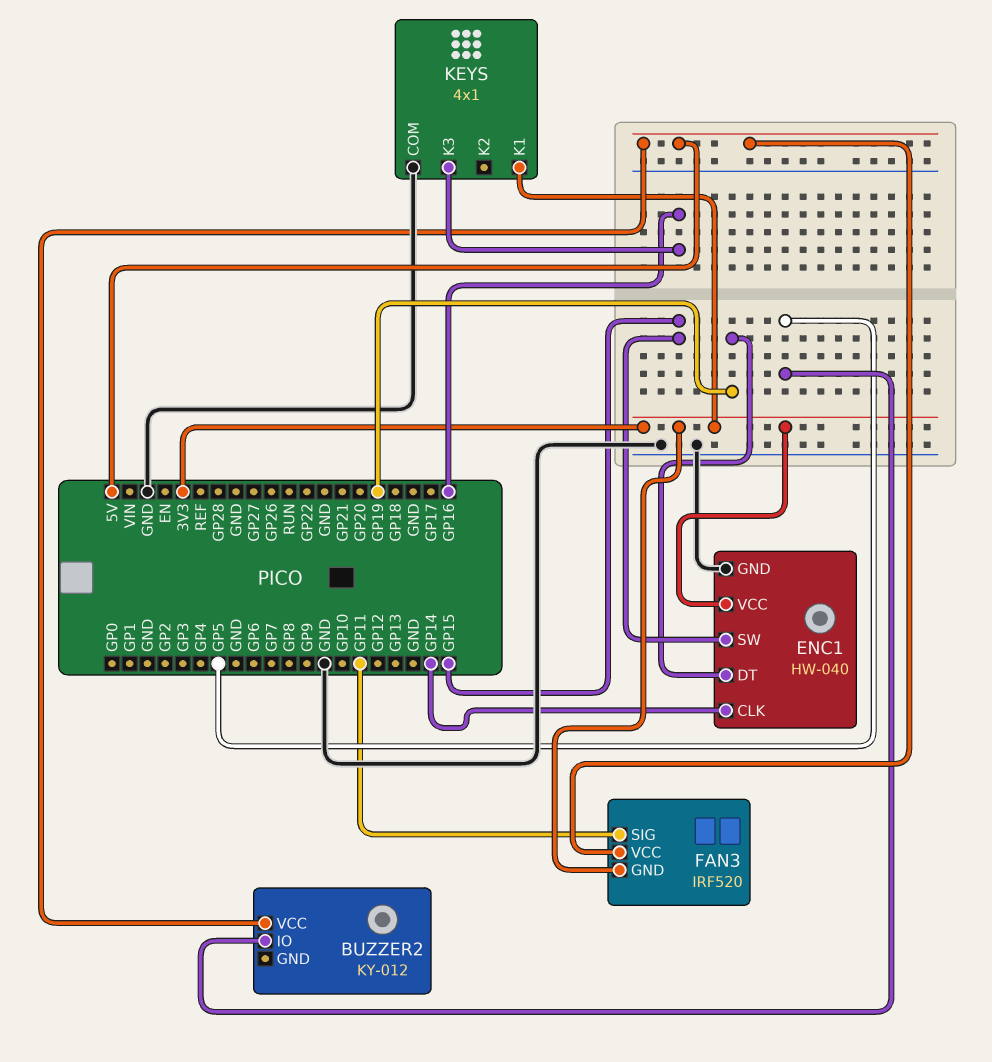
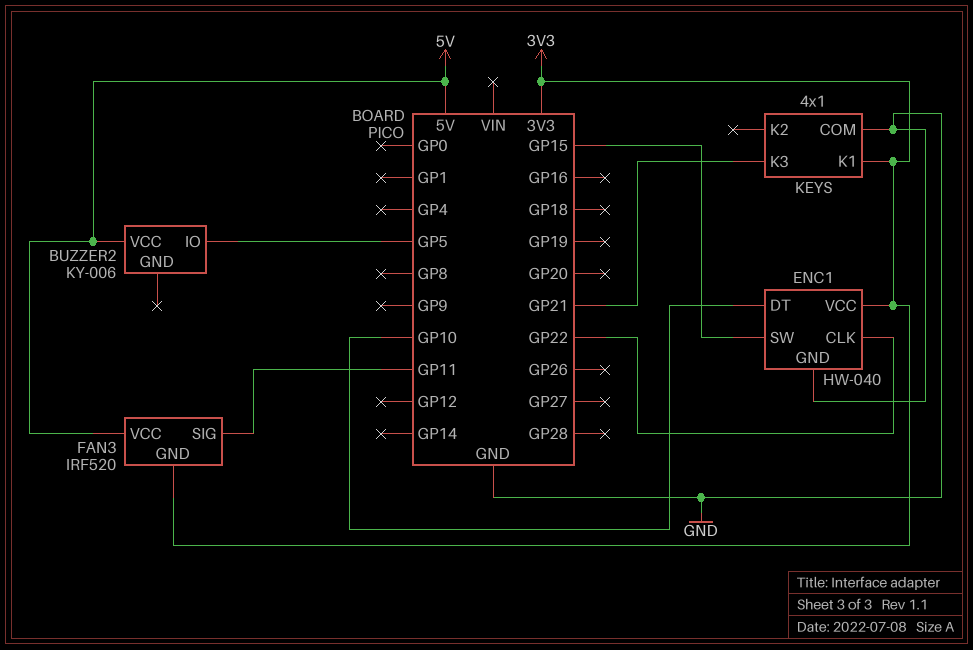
BUZZER2: KY-012 -> KY-006
ENC1 pin CLK: GP14 -> GP22
ENC1 pin DT: GP19 -> GP10
KEYS pin K3: GP16 -> GP21

